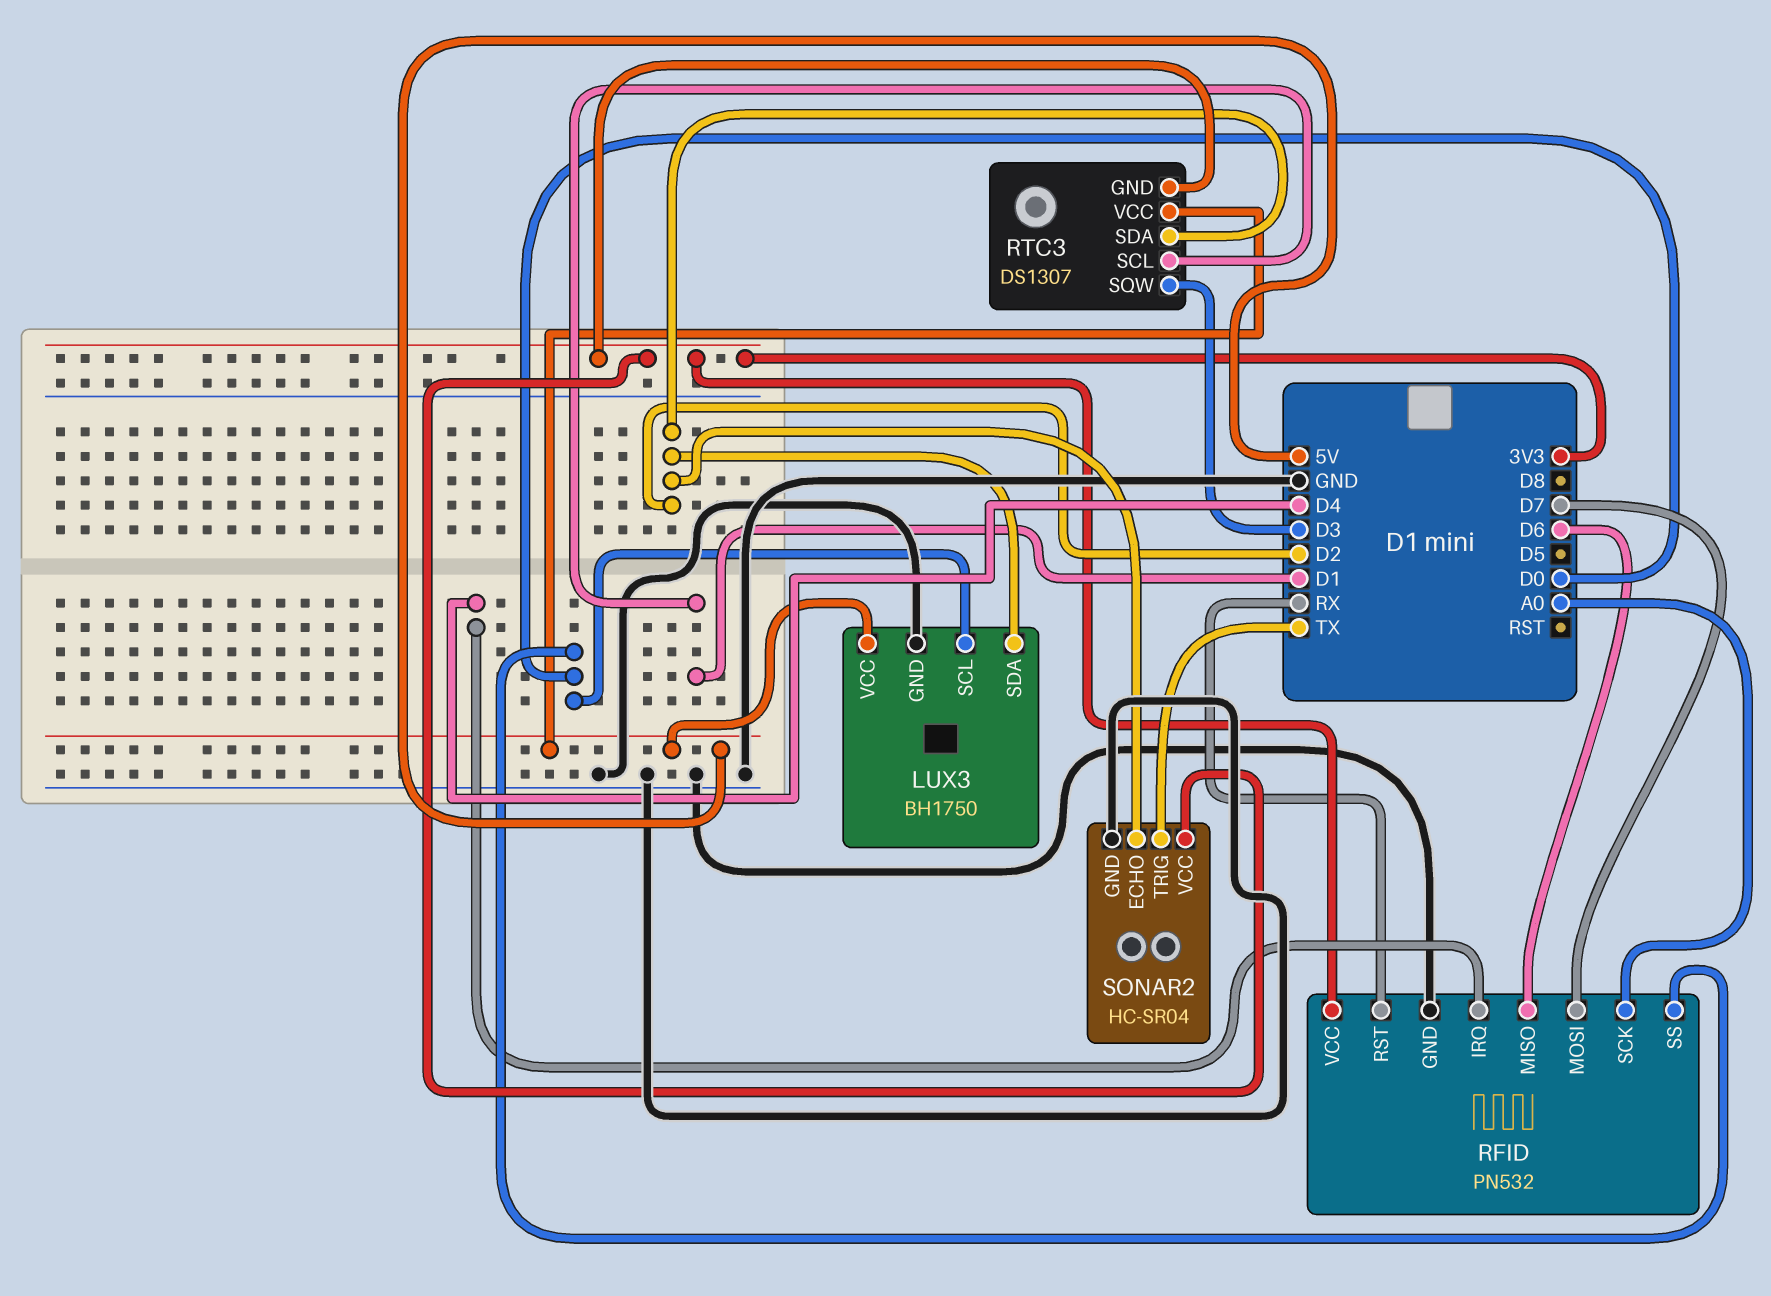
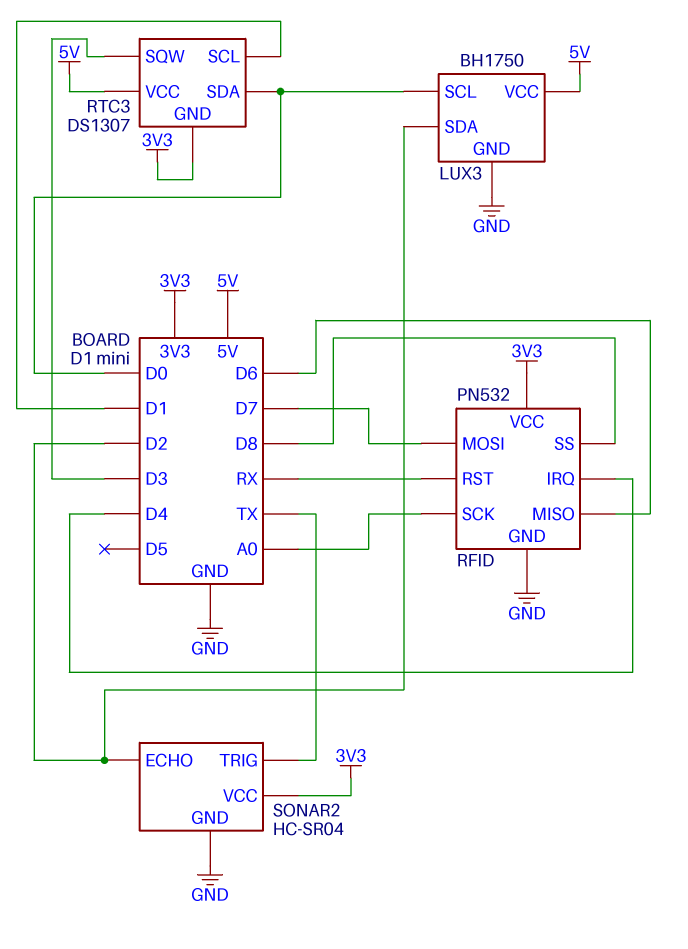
RFID pin SS: D0 -> D8
RTC3 pin SDA: D2 -> D0

